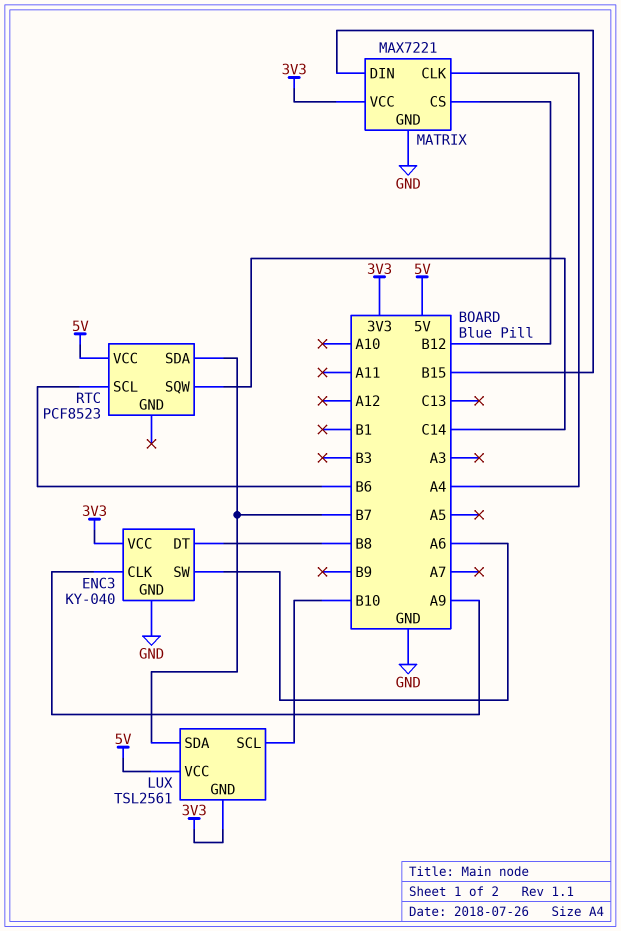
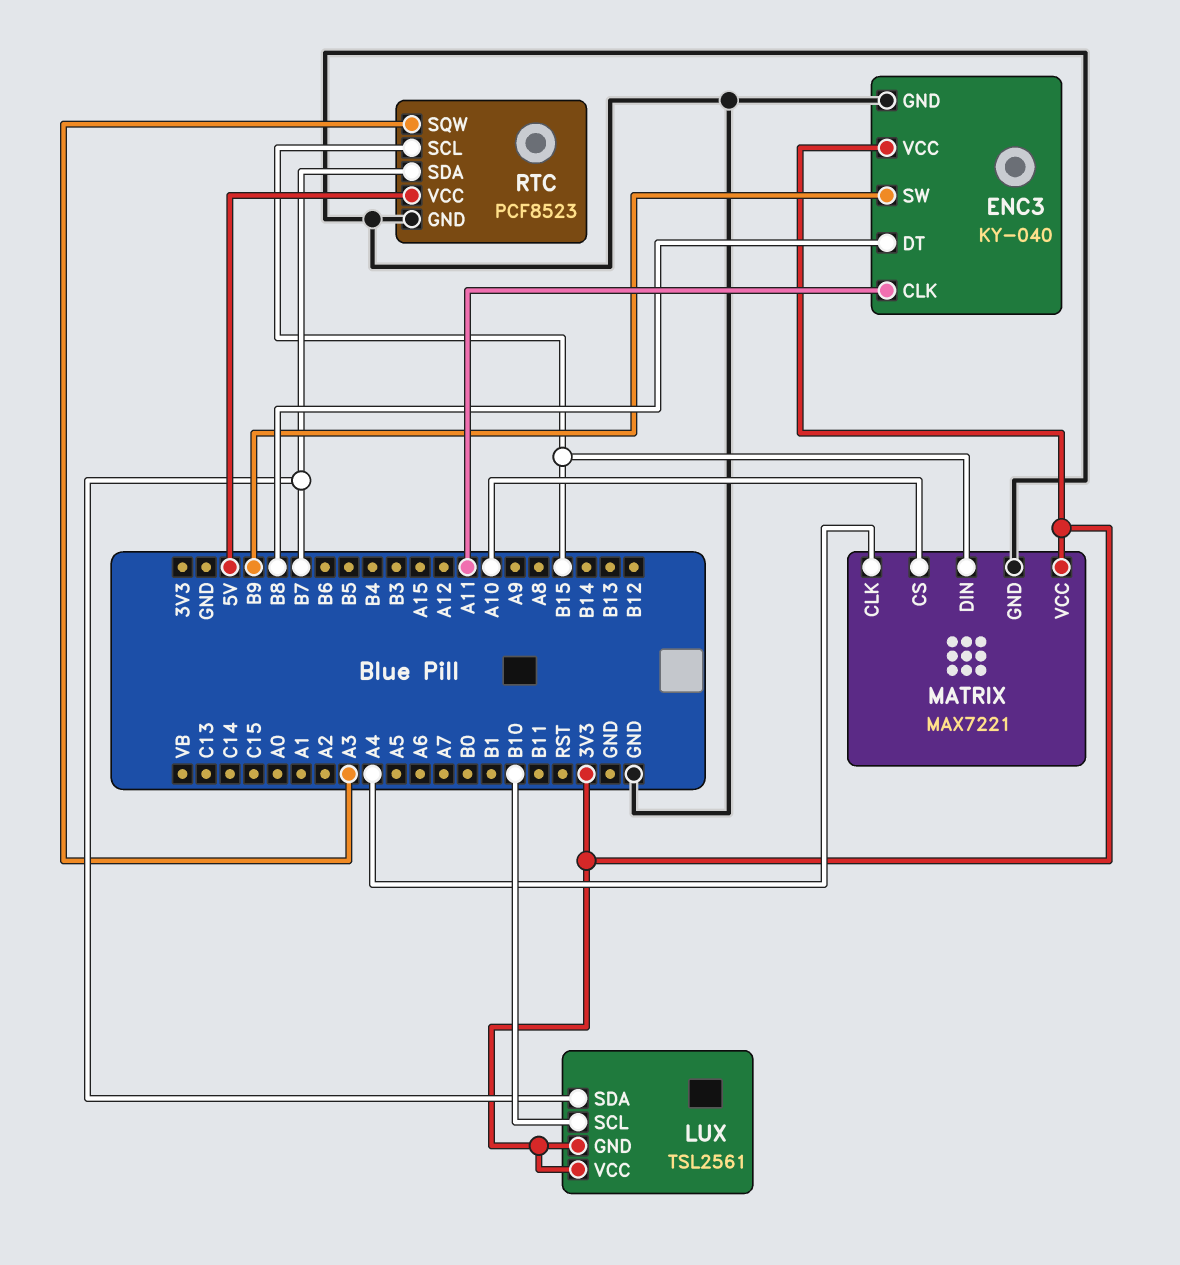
ENC3 pin CLK: A9 -> A11
ENC3 pin SW: A6 -> B9
LUX pin VCC: 5V -> 3V3
MATRIX pin CS: B12 -> A10
RTC pin GND: none -> GND
RTC pin SCL: B6 -> B15
RTC pin SQW: C14 -> A3

